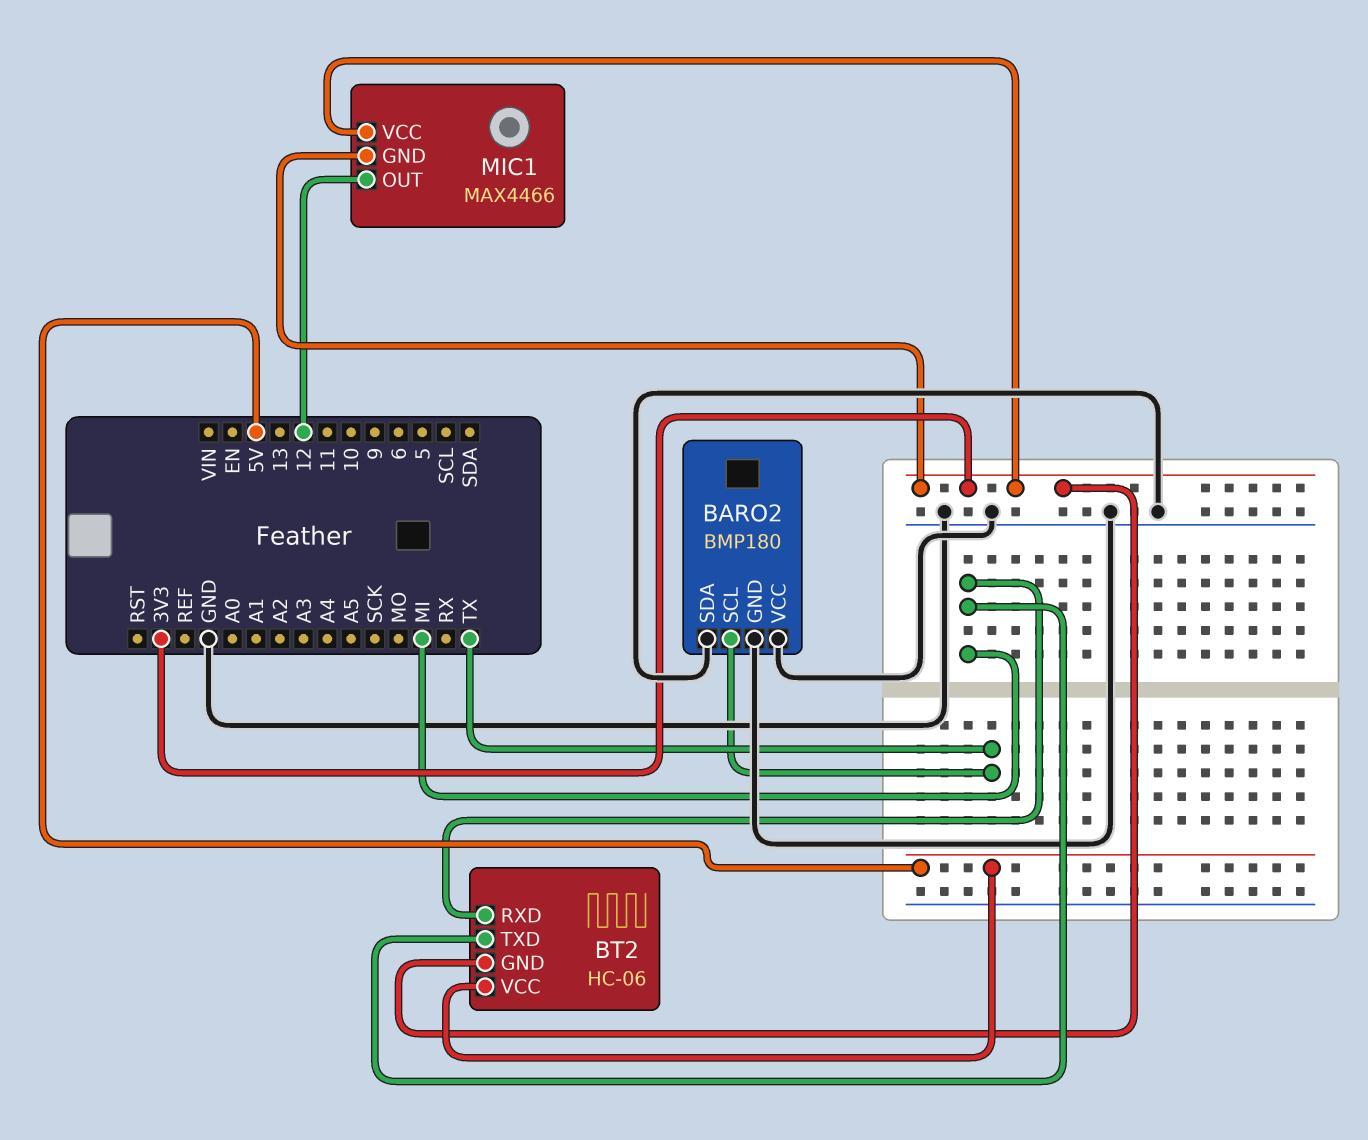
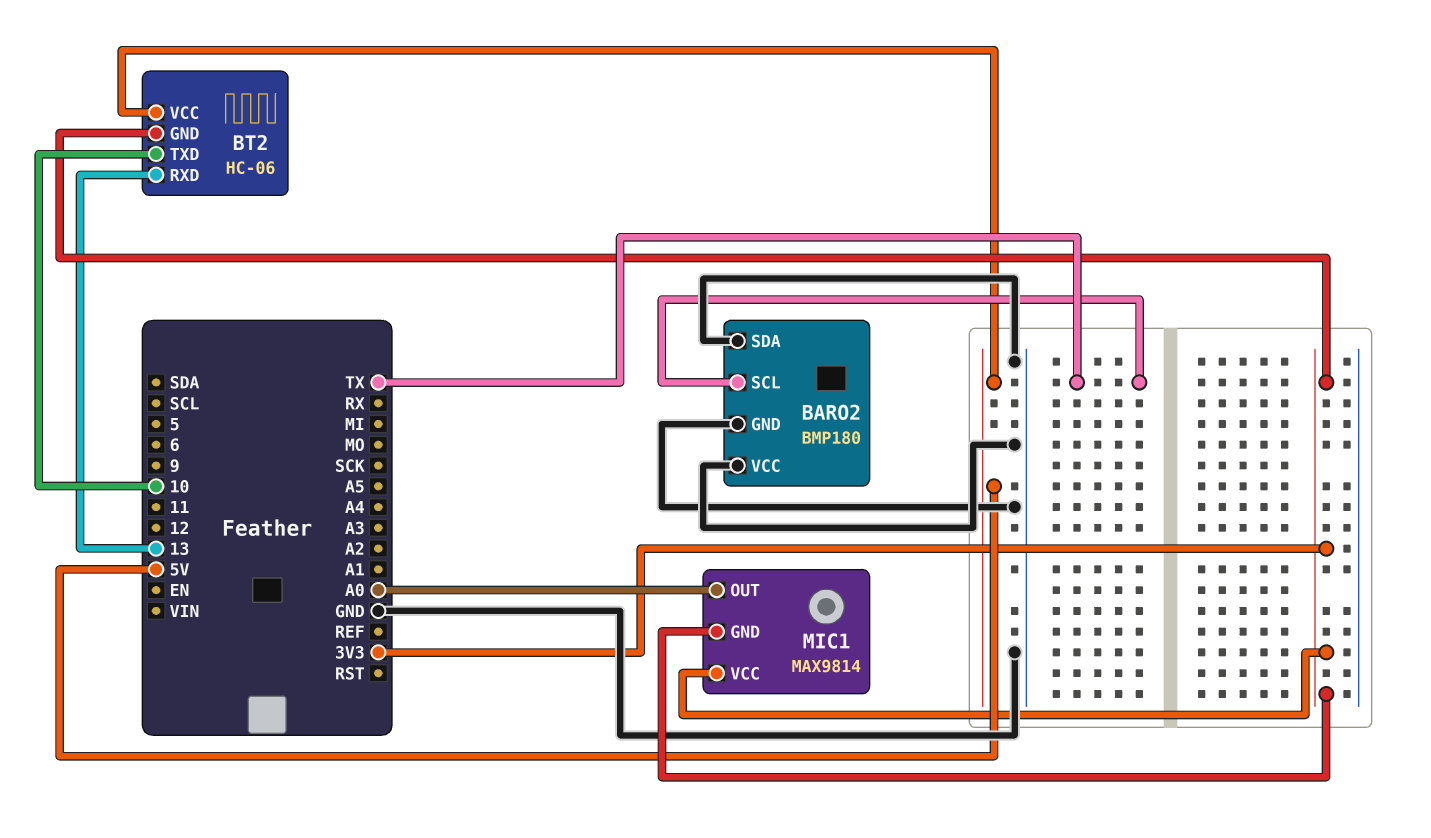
BT2 pin RXD: MI -> 13
BT2 pin TXD: MI -> 10
MIC1: MAX4466 -> MAX9814
MIC1 pin OUT: 12 -> A0

